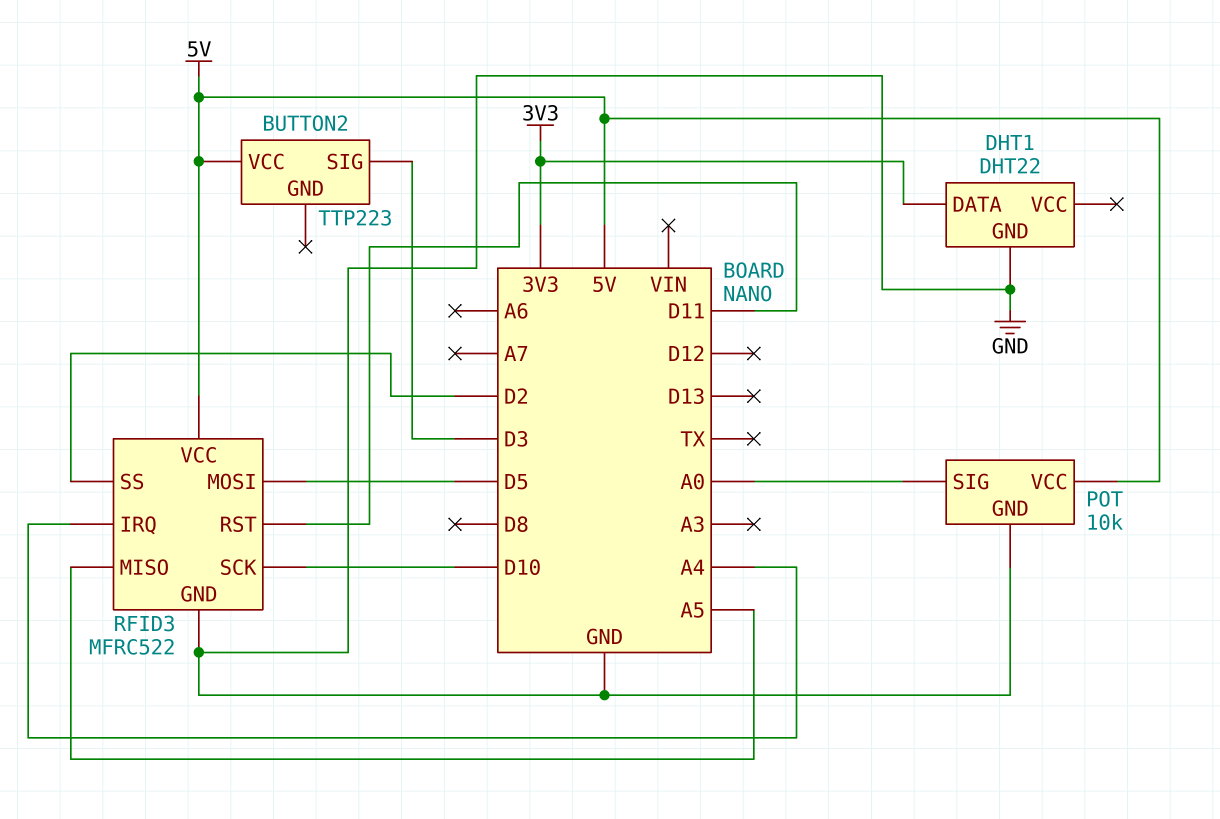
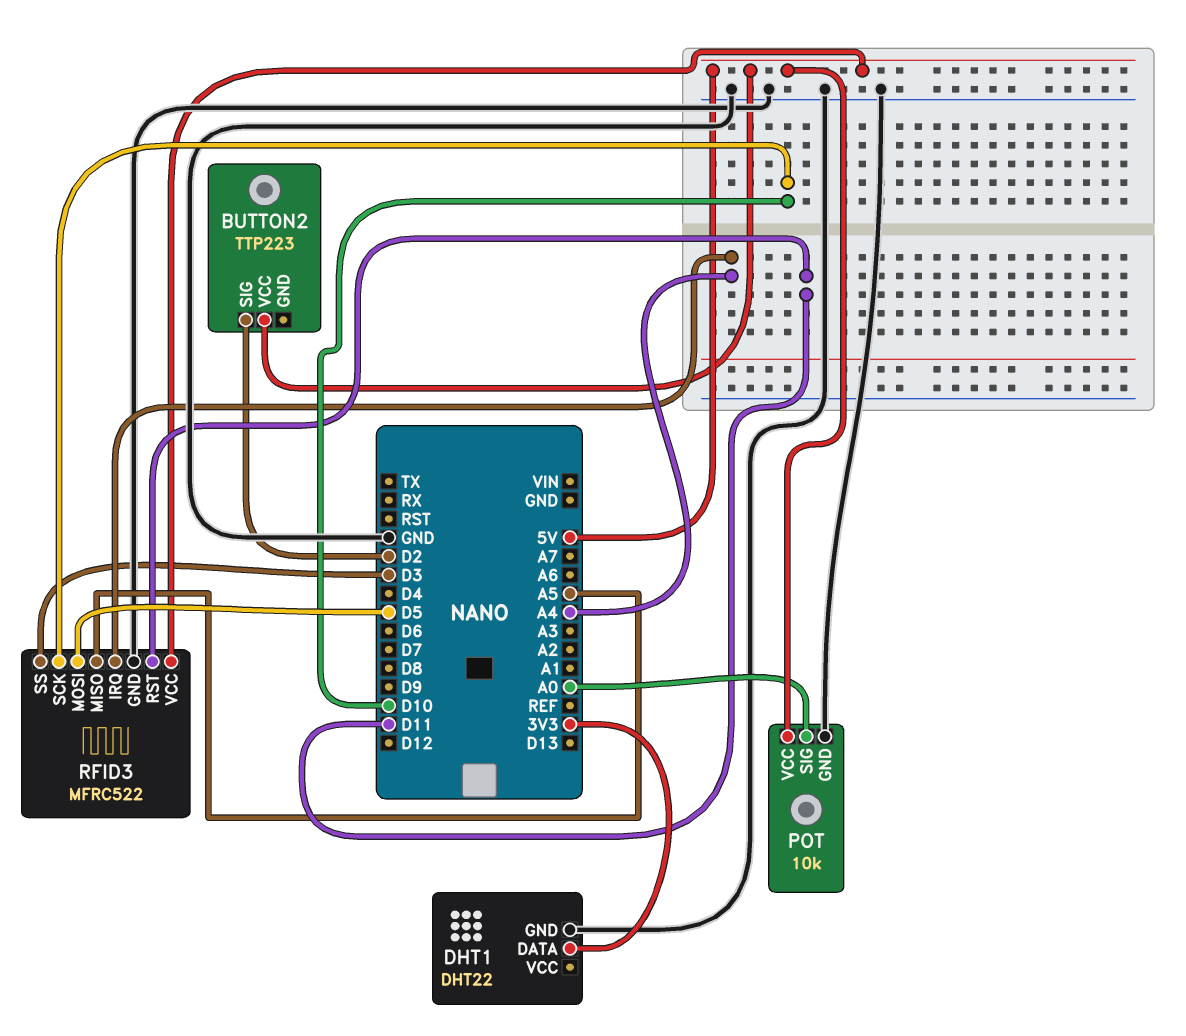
BUTTON2 pin SIG: D3 -> D2
RFID3 pin SS: D2 -> D3

